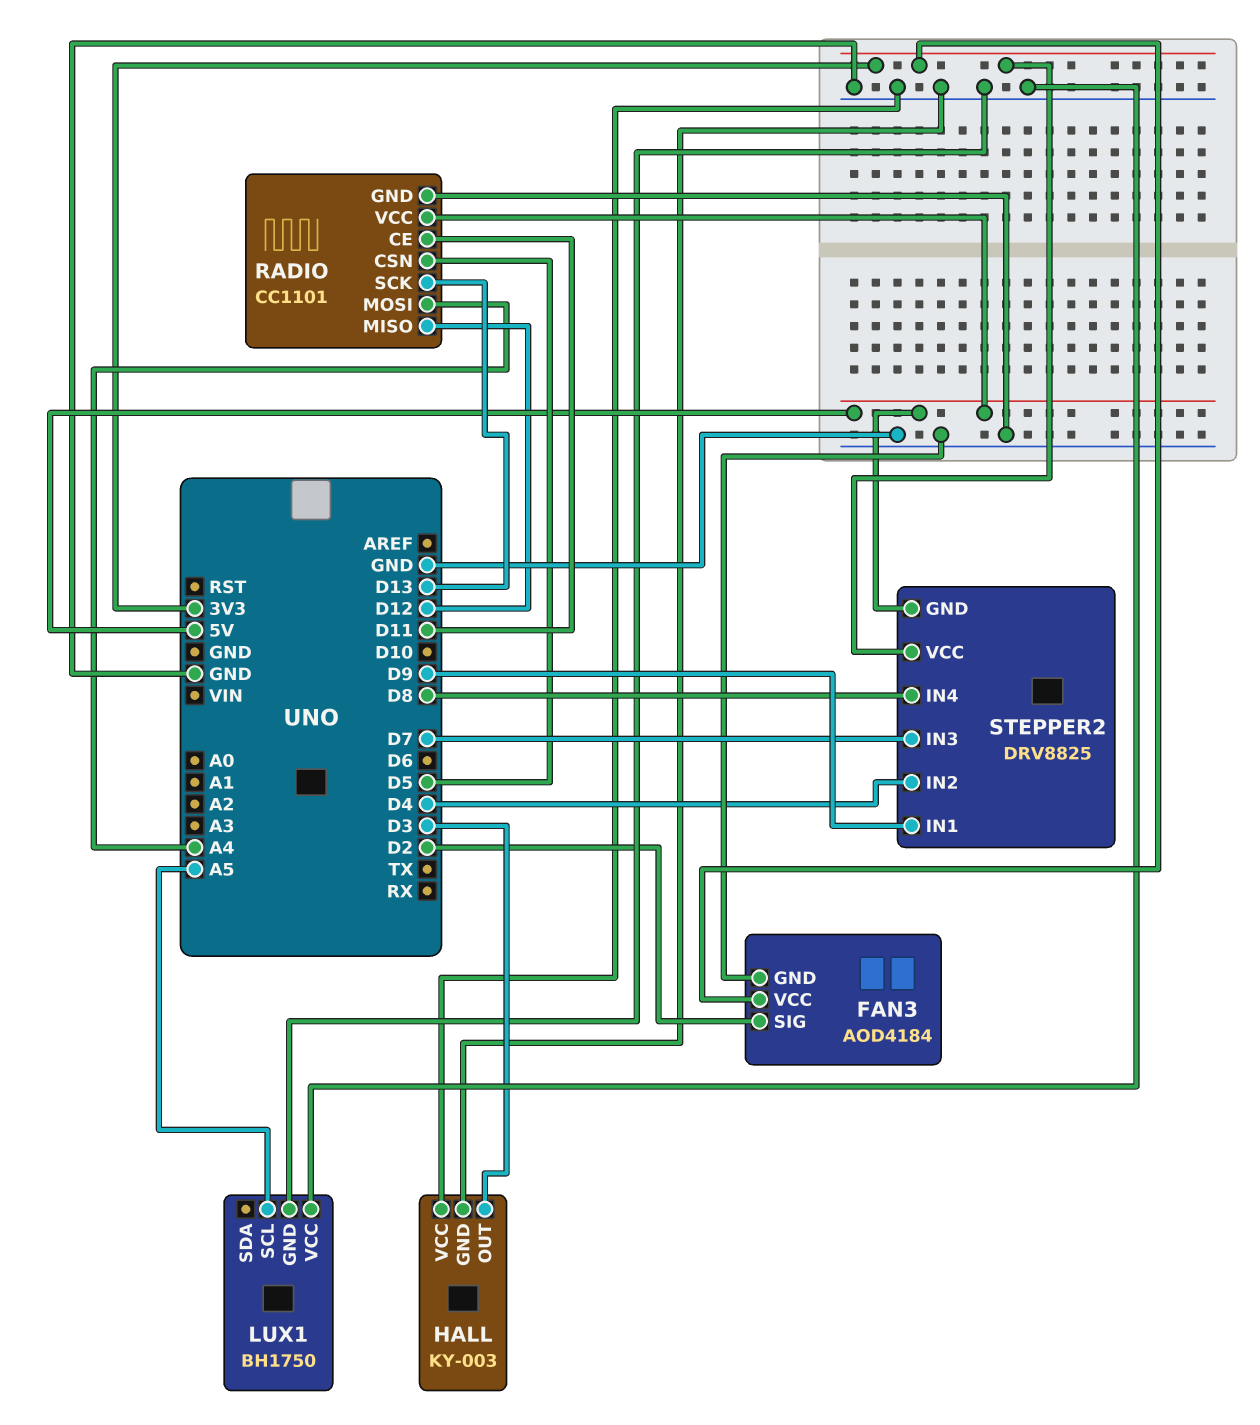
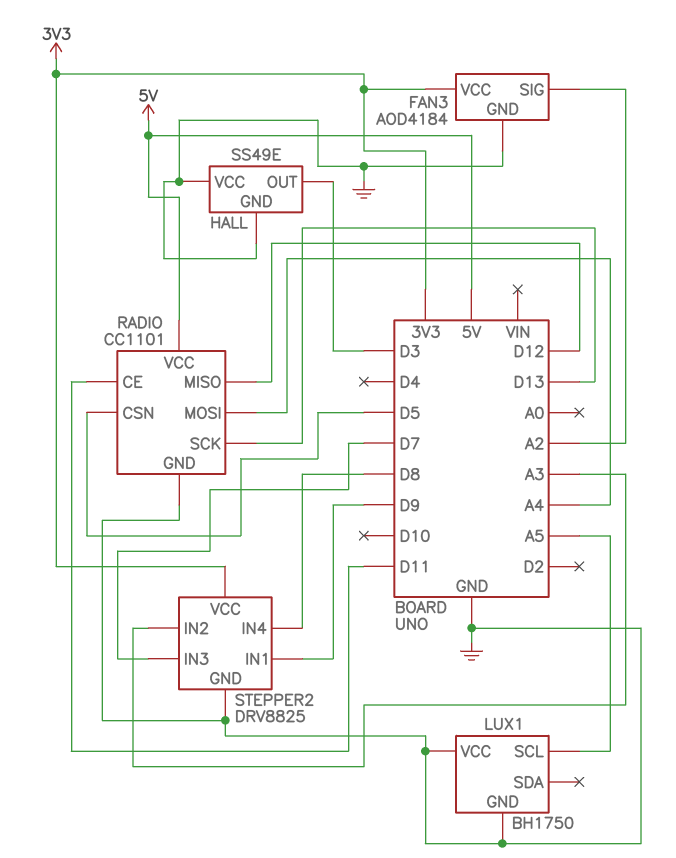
FAN3 pin SIG: D2 -> A2
HALL: KY-003 -> SS49E
STEPPER2 pin GND: 5V -> GND
STEPPER2 pin IN2: D4 -> A3

